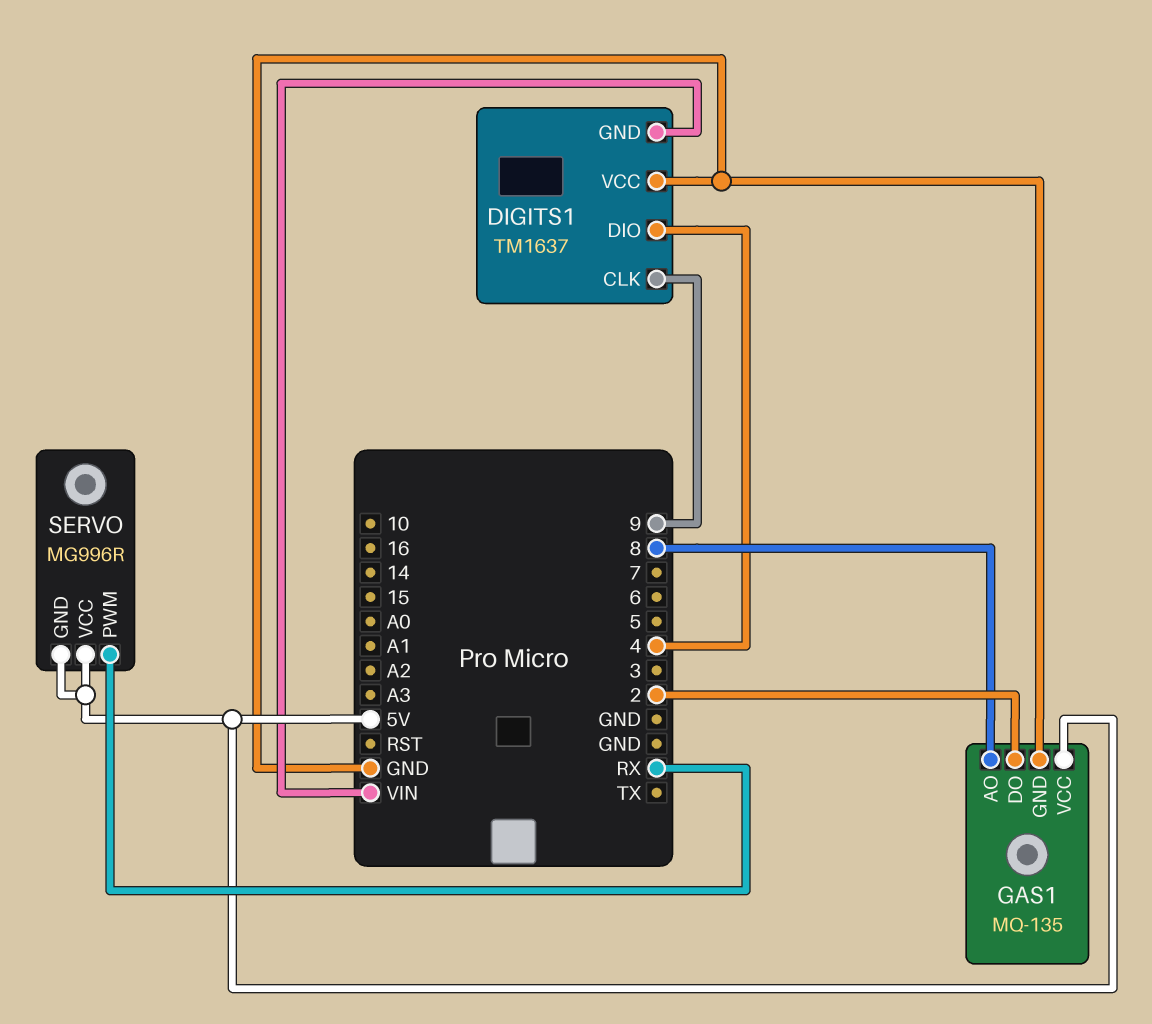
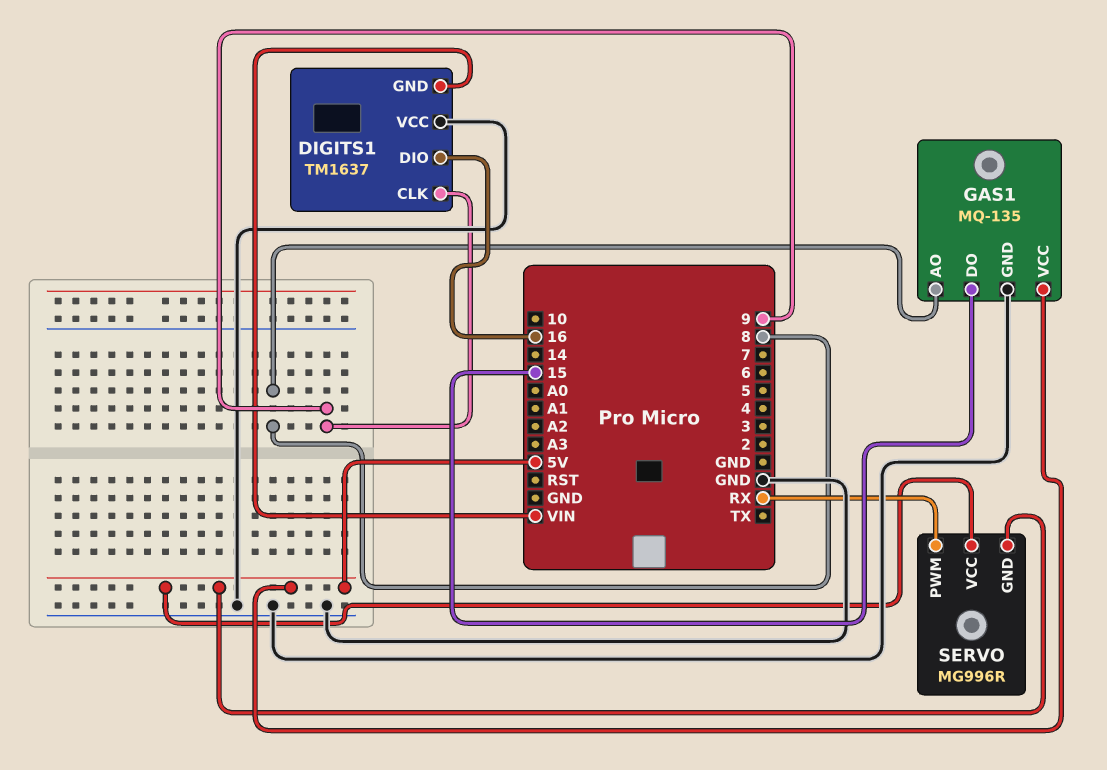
DIGITS1 pin DIO: 4 -> 16
GAS1 pin DO: 2 -> 15

